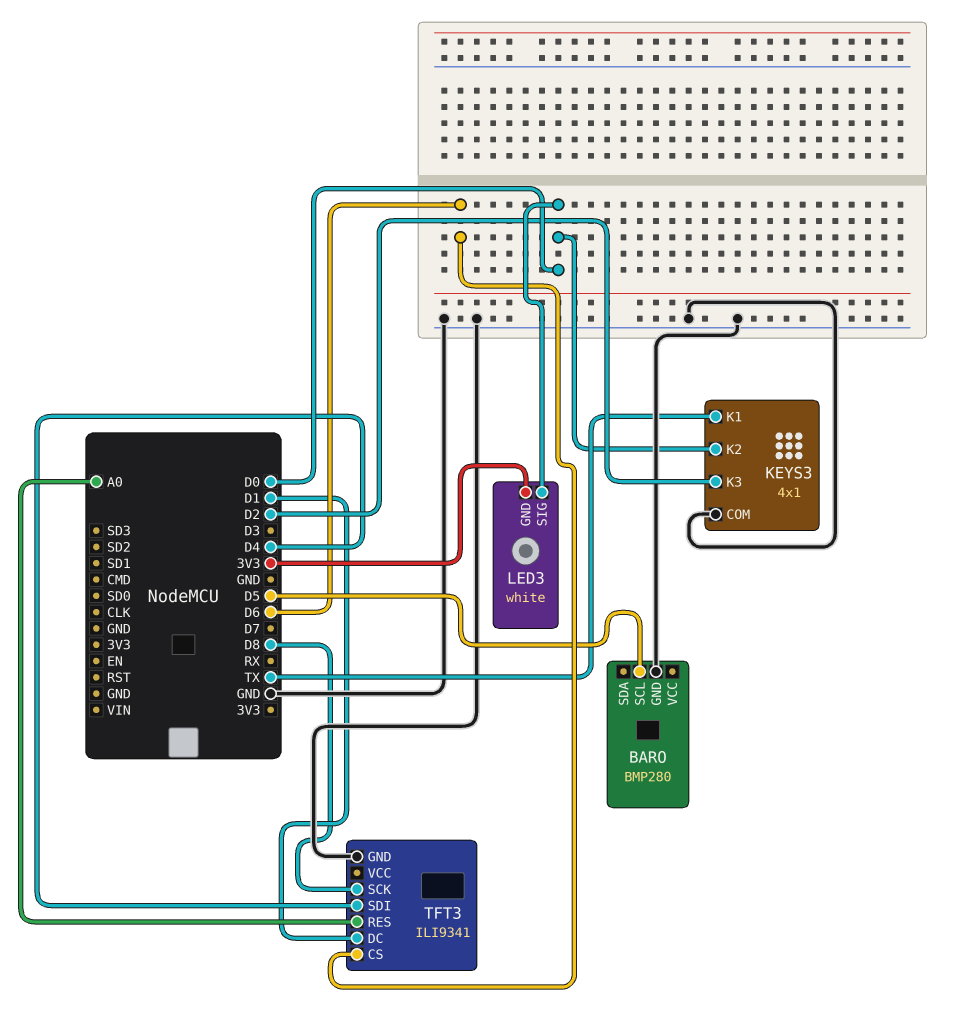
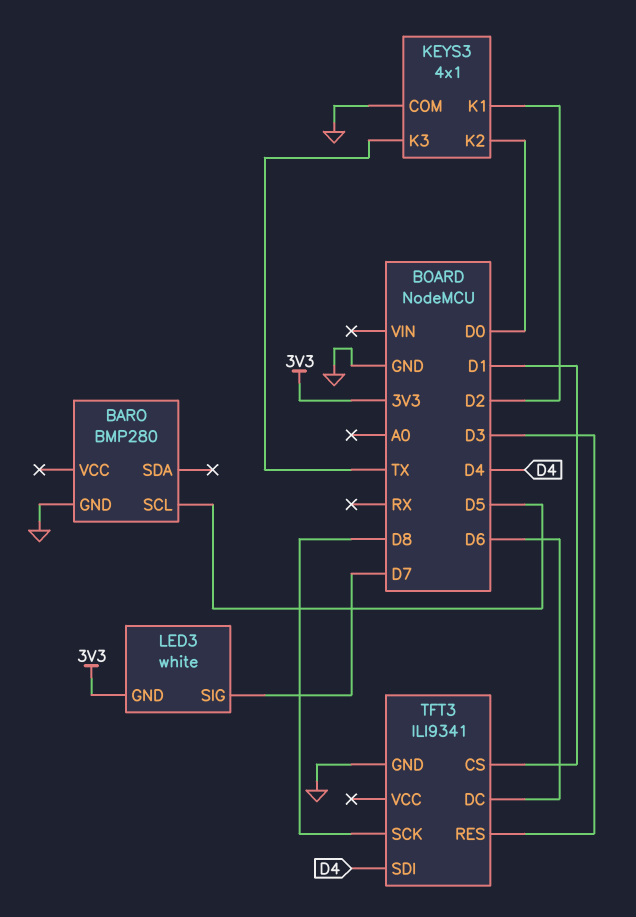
KEYS3 pin K1: TX -> D2
KEYS3 pin K3: D2 -> TX
LED3 pin SIG: D0 -> D7
TFT3 pin CS: D6 -> D1
TFT3 pin DC: D1 -> D6
TFT3 pin RES: A0 -> D3

